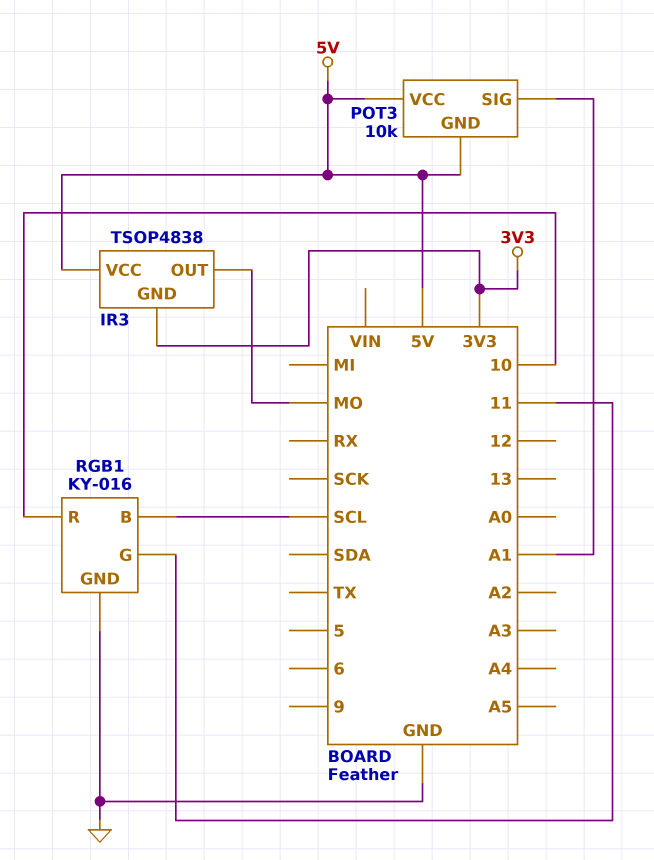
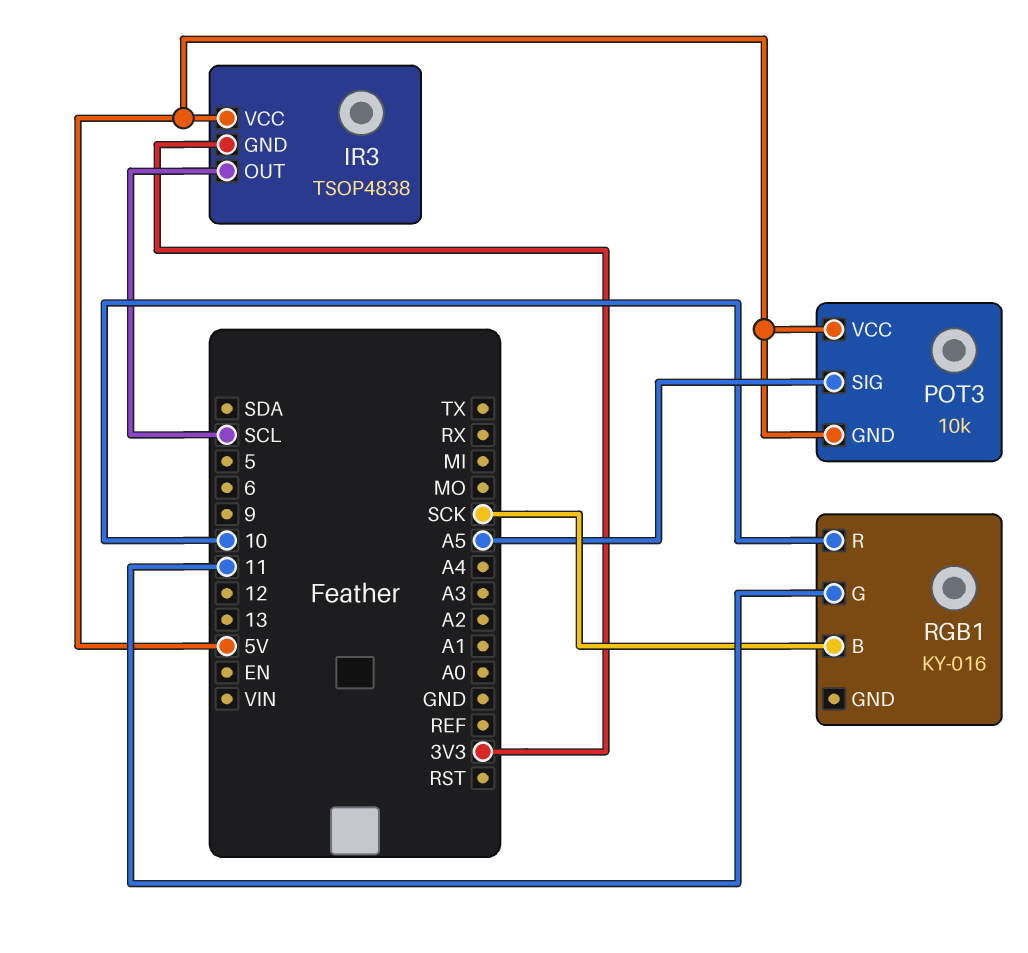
IR3 pin OUT: MO -> SCL
POT3 pin SIG: A1 -> A5
RGB1 pin B: SCL -> SCK
RGB1 pin GND: GND -> none

